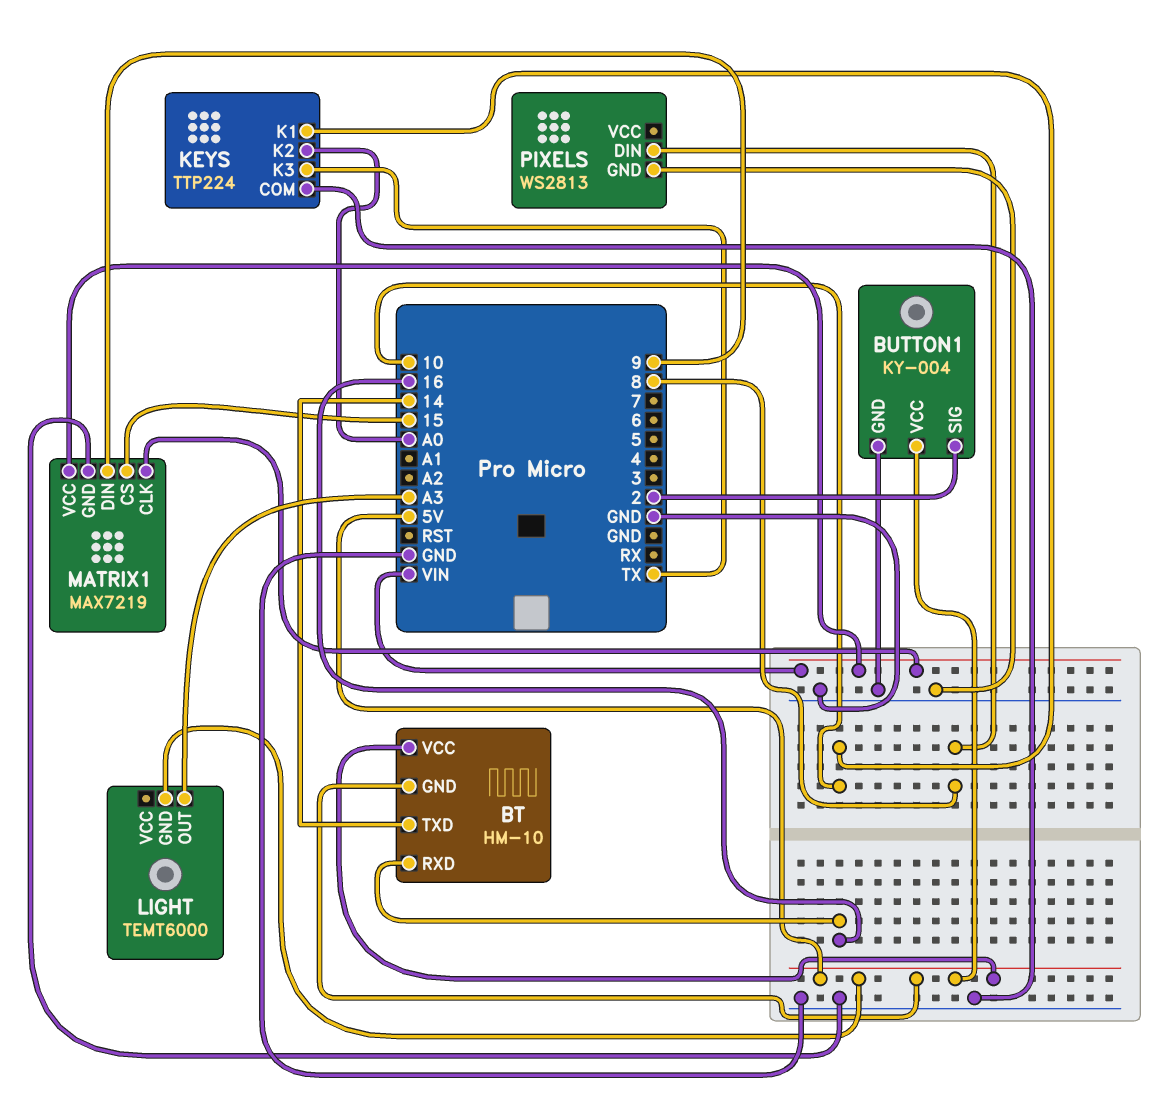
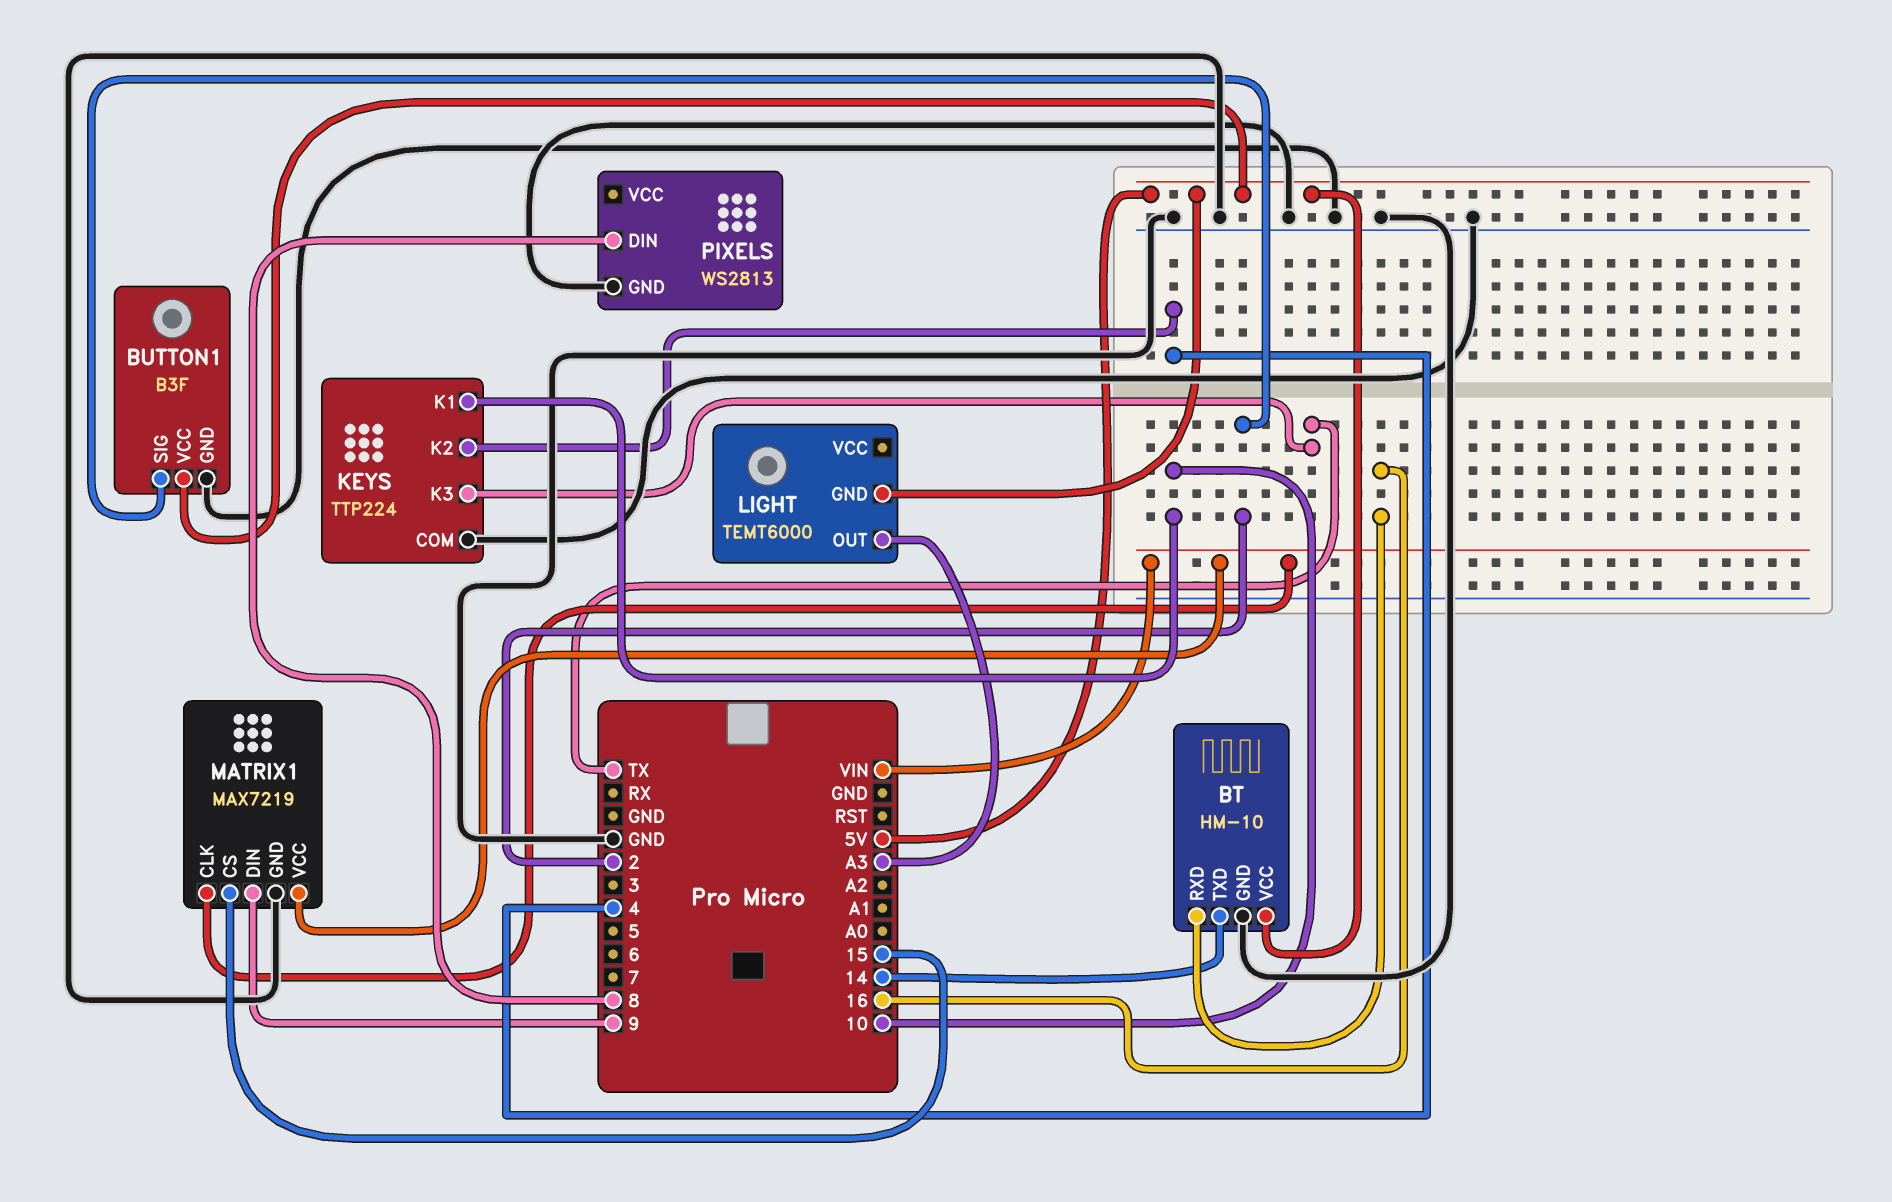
BT pin GND: 5V -> GND
BUTTON1: KY-004 -> B3F
KEYS pin K2: A0 -> 4

